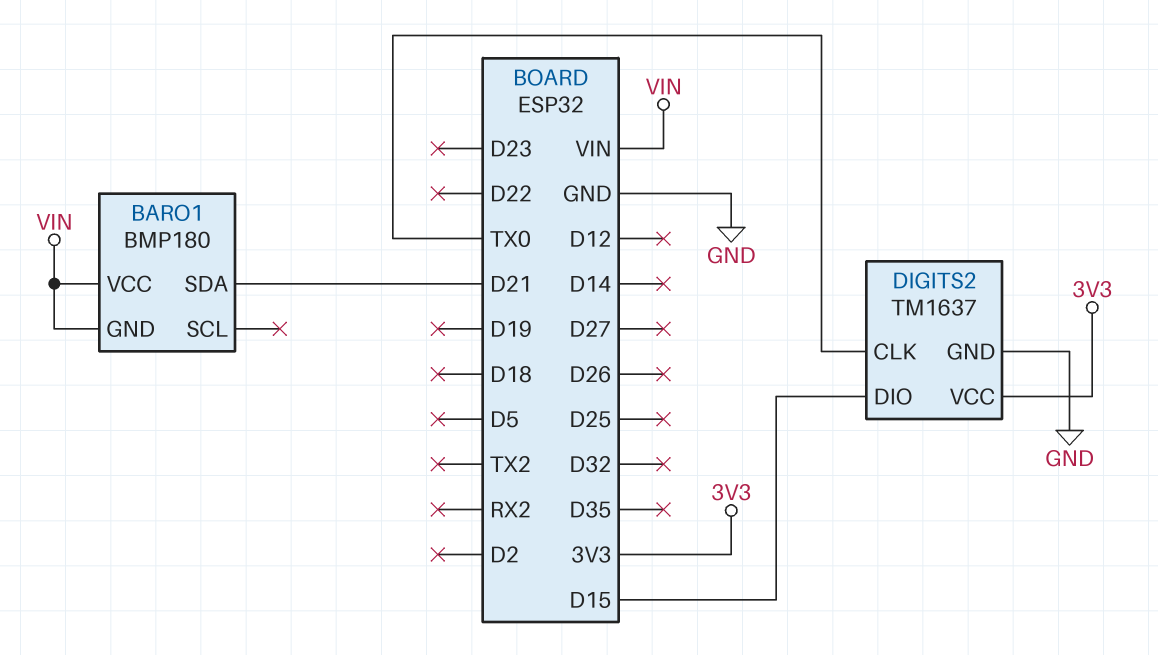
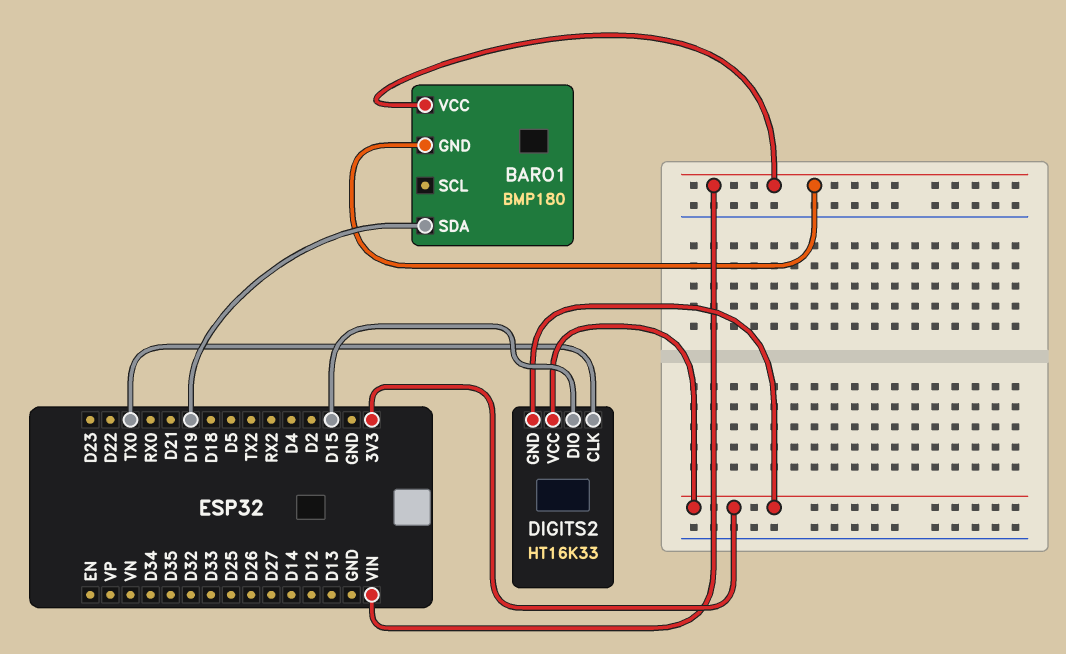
BARO1 pin SDA: D21 -> D19
DIGITS2: TM1637 -> HT16K33
DIGITS2 pin GND: GND -> 3V3

